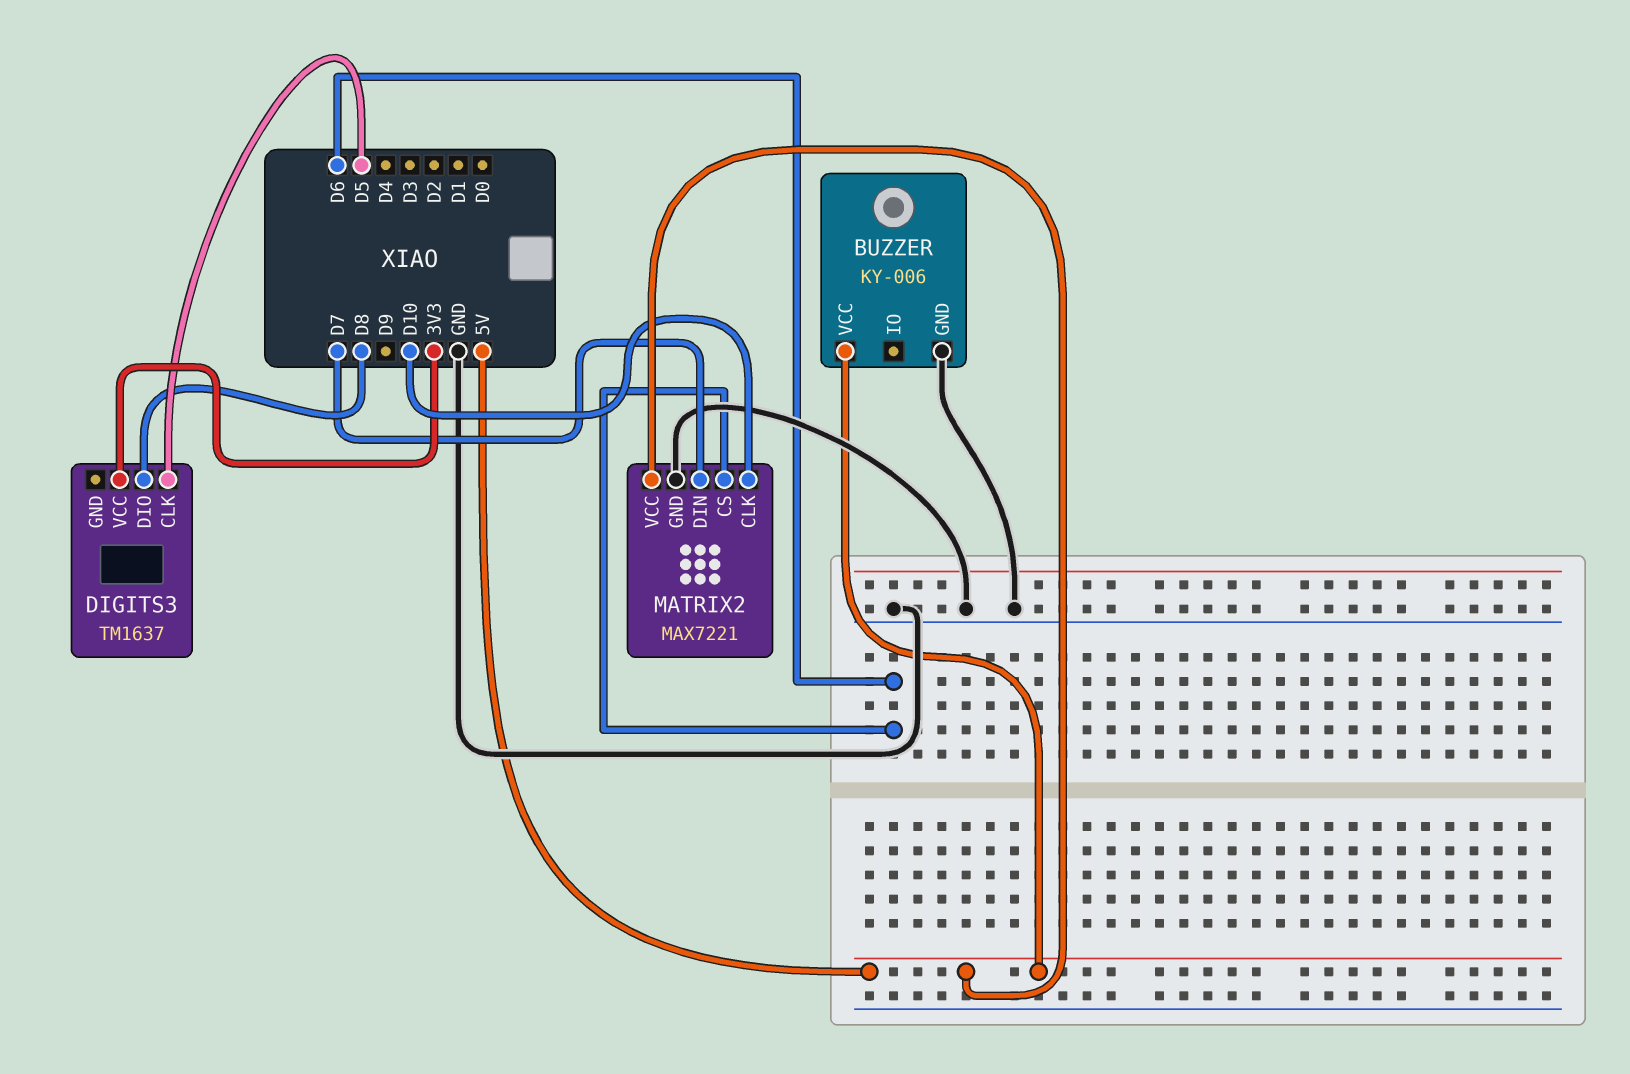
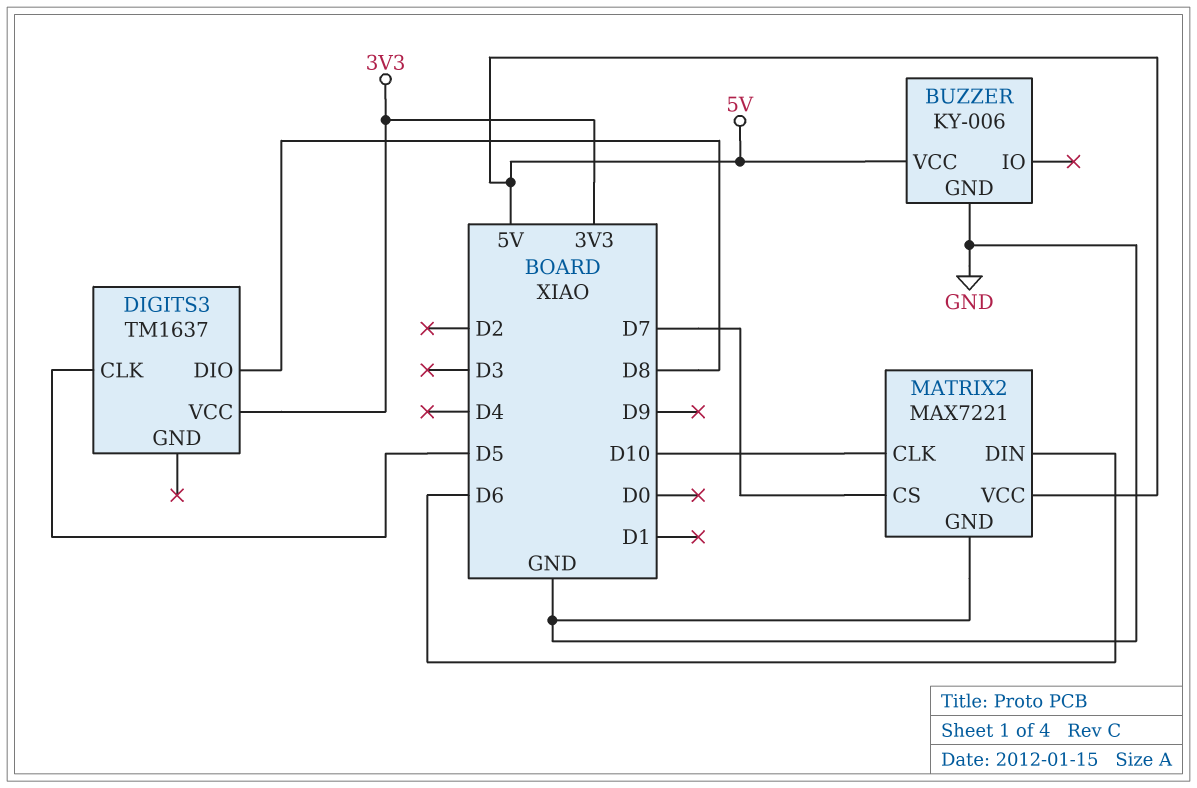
MATRIX2 pin CS: D6 -> D7
MATRIX2 pin DIN: D7 -> D6

